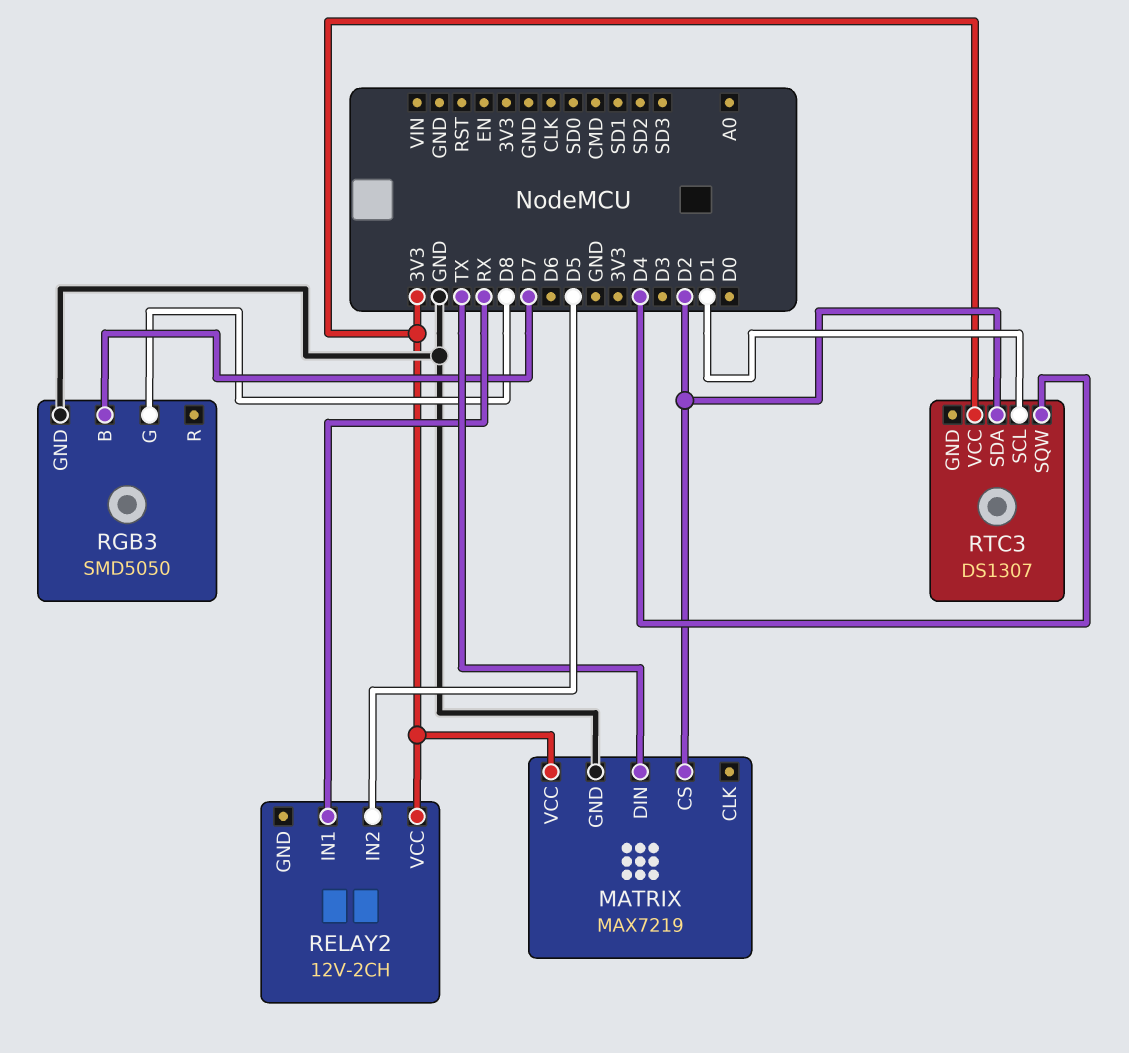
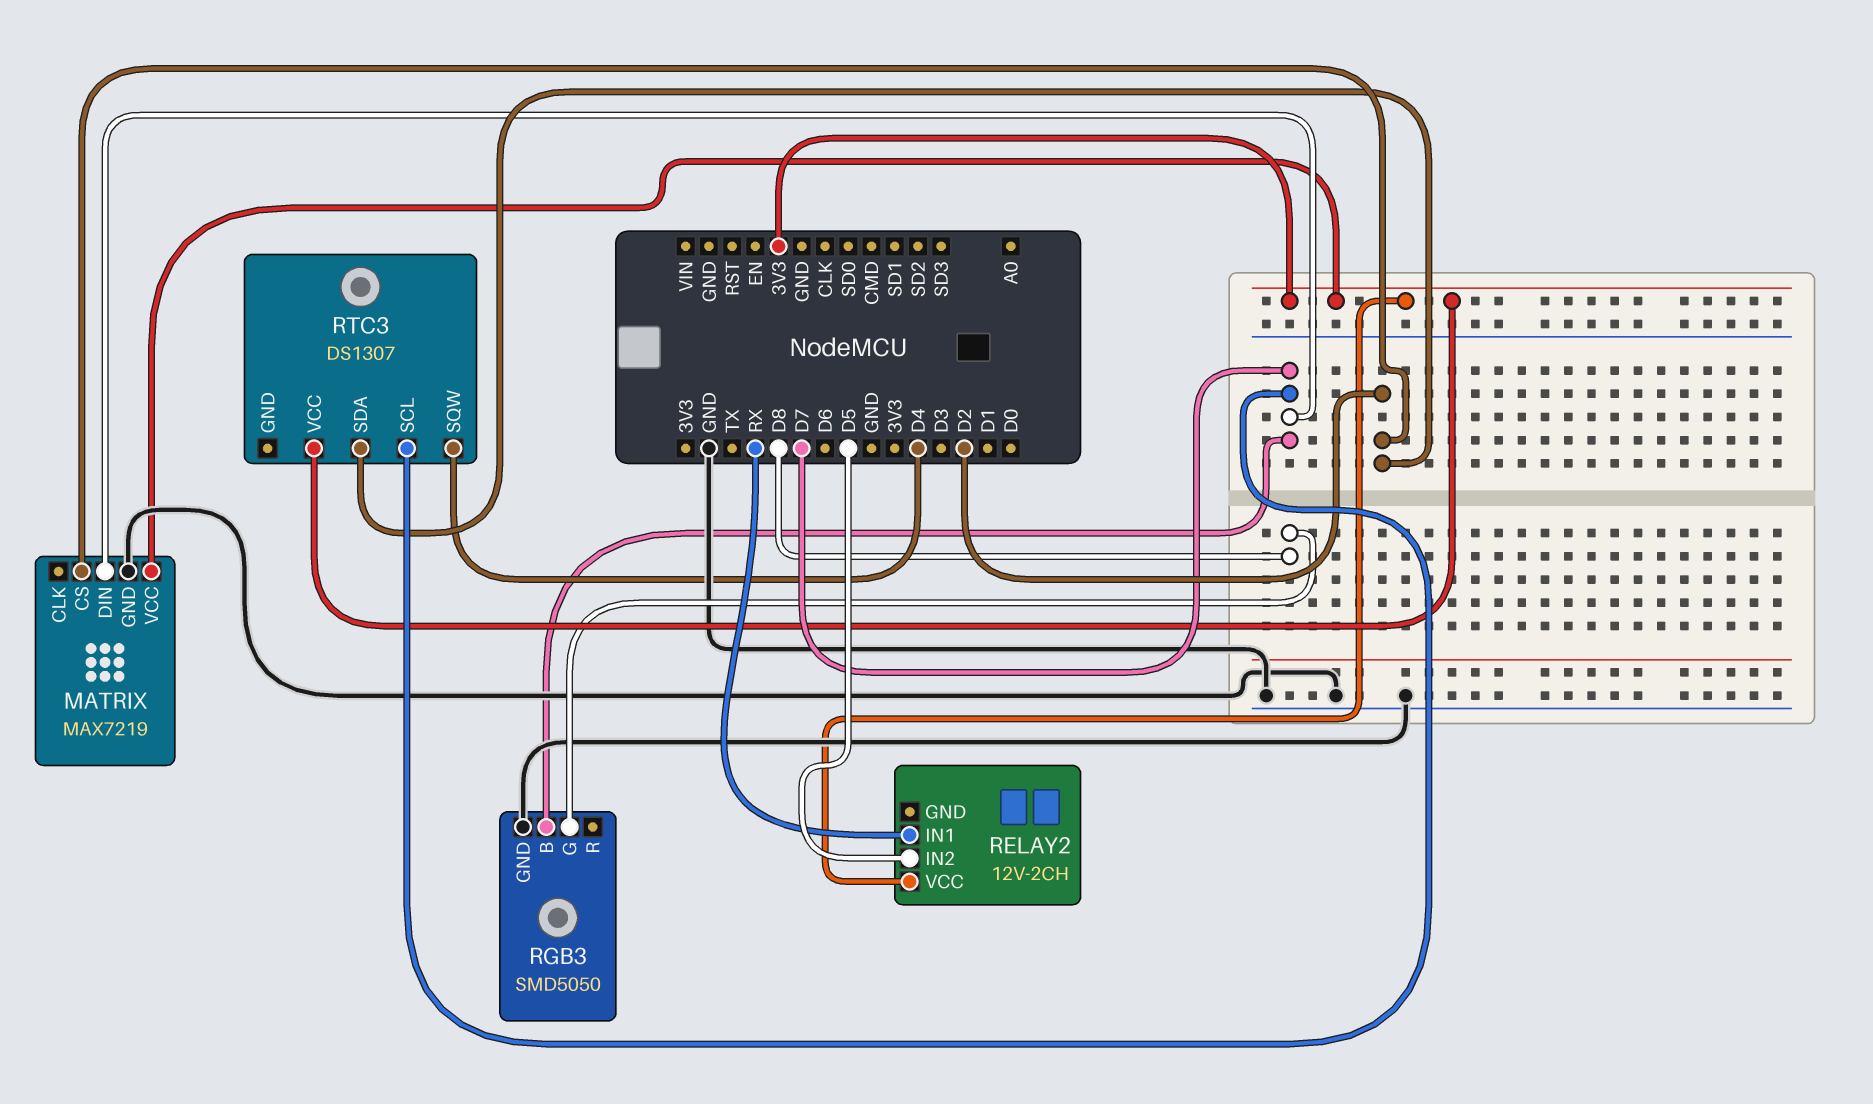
MATRIX pin DIN: TX -> D7
RTC3 pin SCL: D1 -> D7

